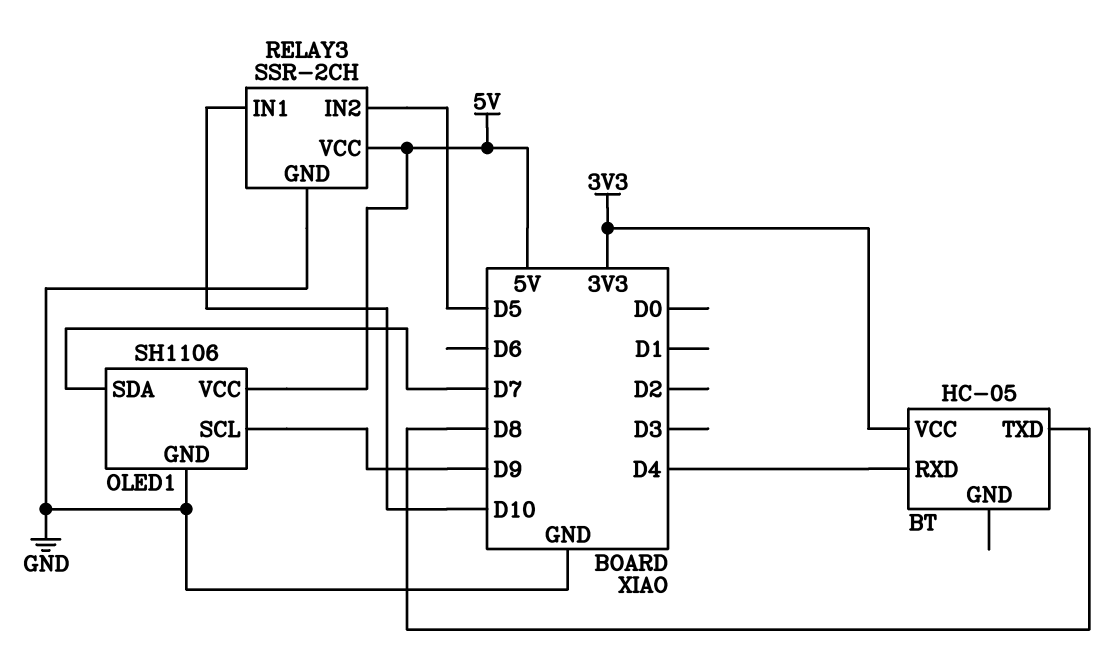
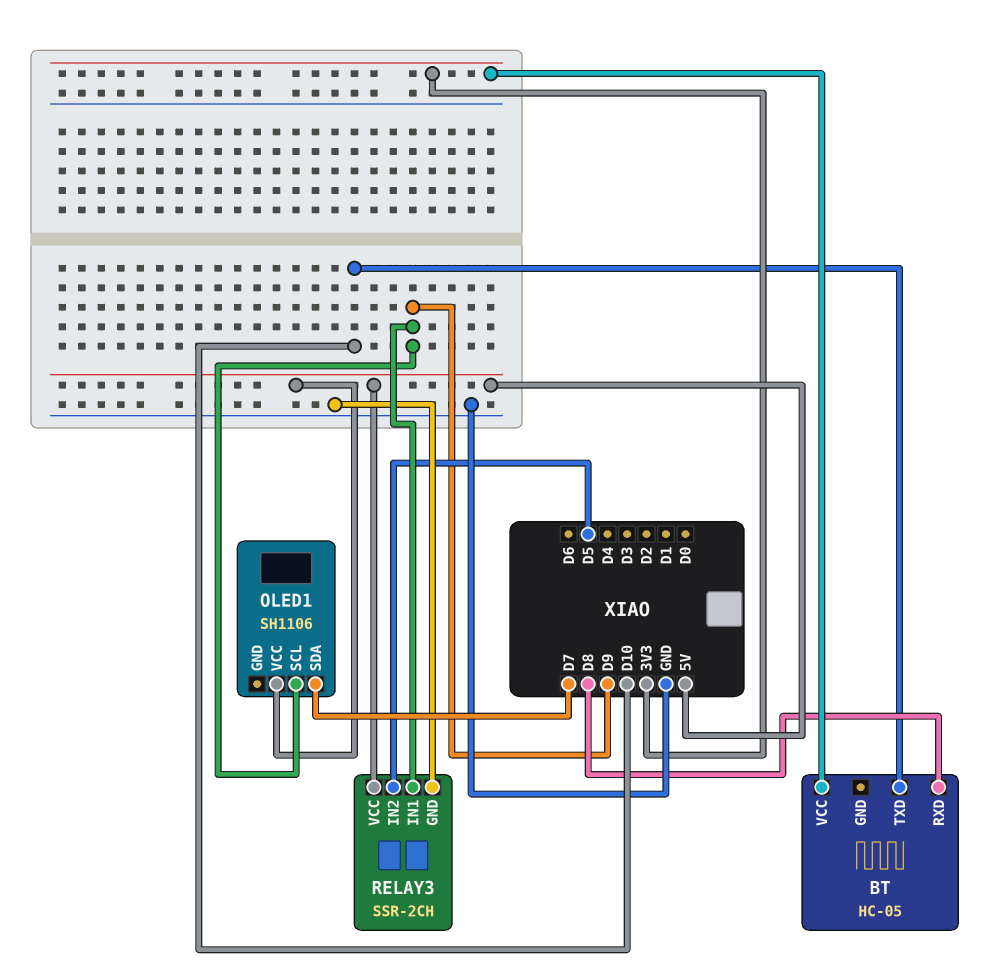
BT pin RXD: D4 -> D8
BT pin TXD: D8 -> D10
OLED1 pin GND: GND -> none
RELAY3 pin IN1: D10 -> D9

